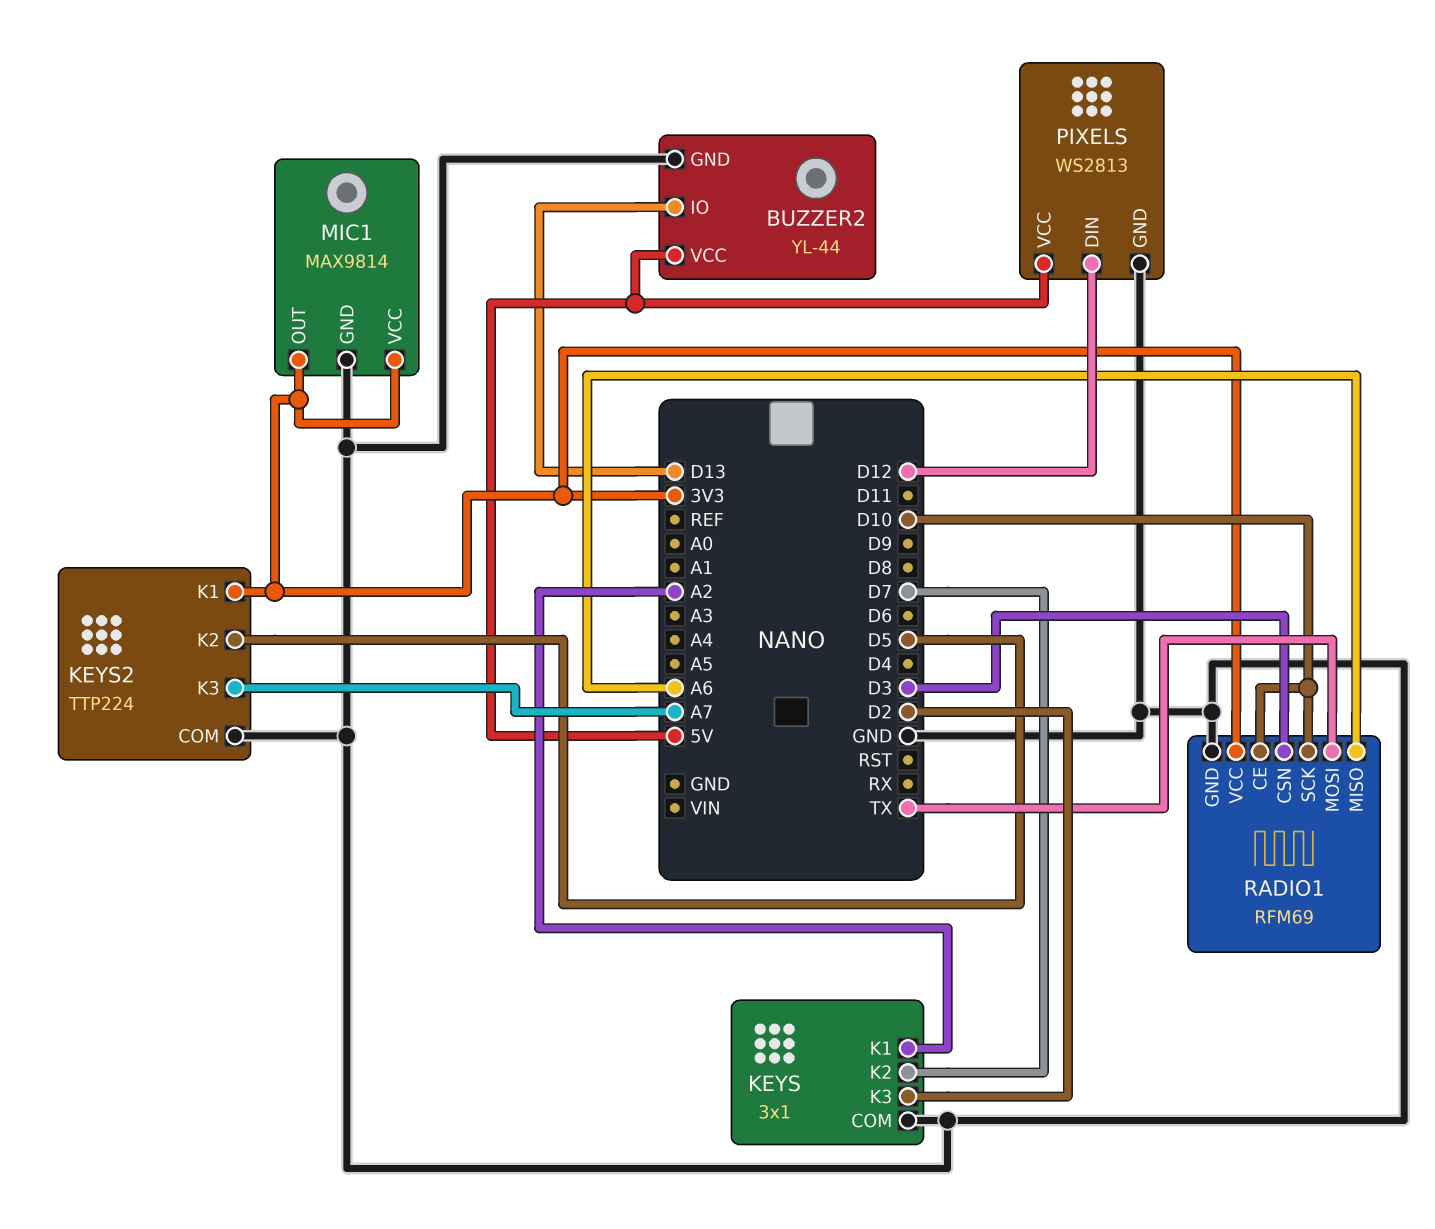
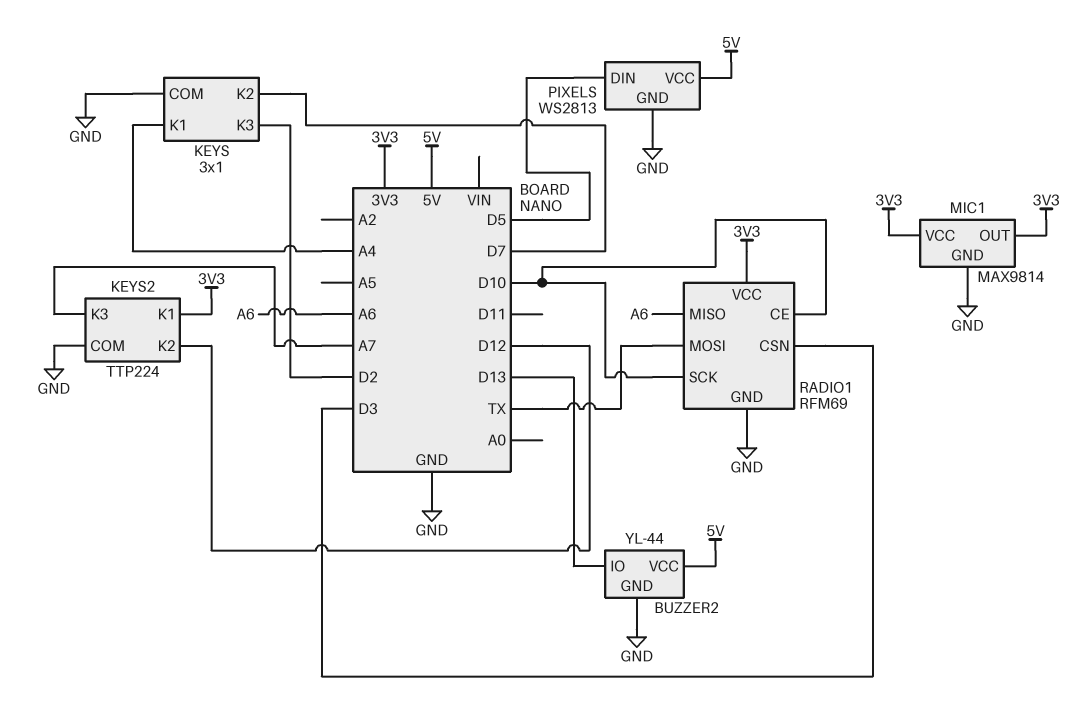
KEYS pin K1: A2 -> A4
KEYS2 pin K2: D5 -> D12
PIXELS pin DIN: D12 -> D5

